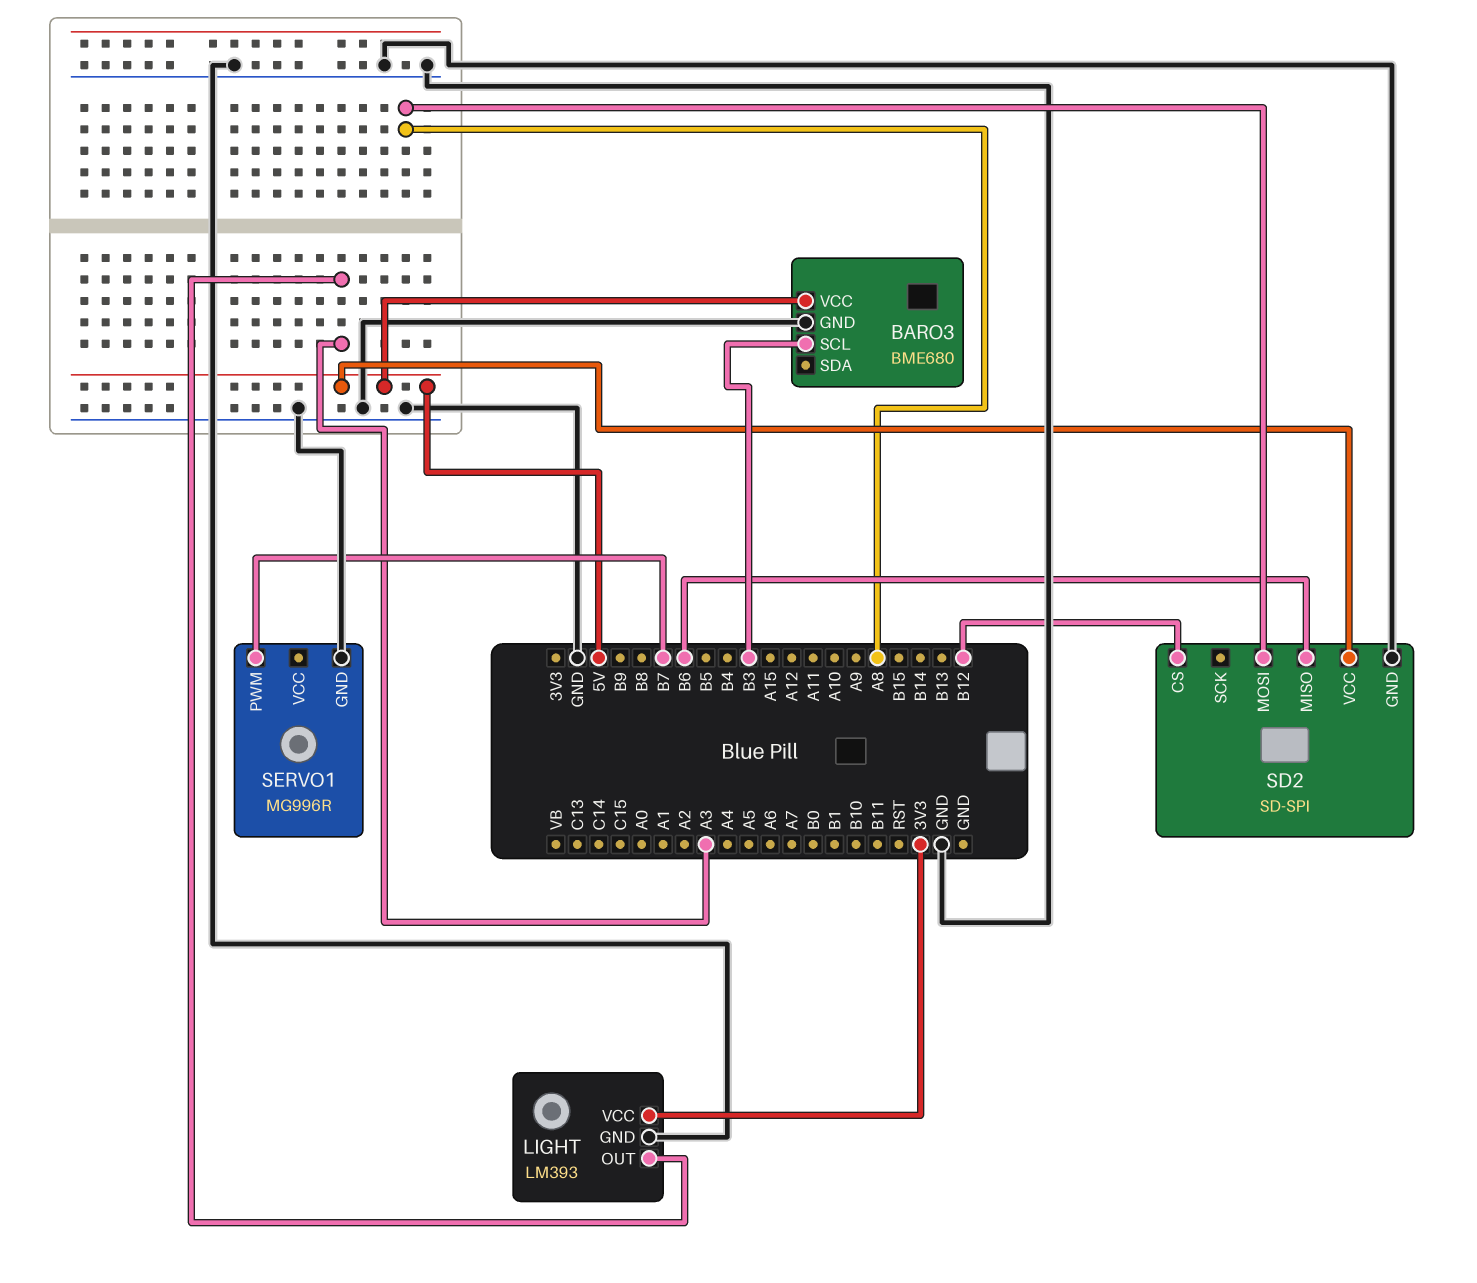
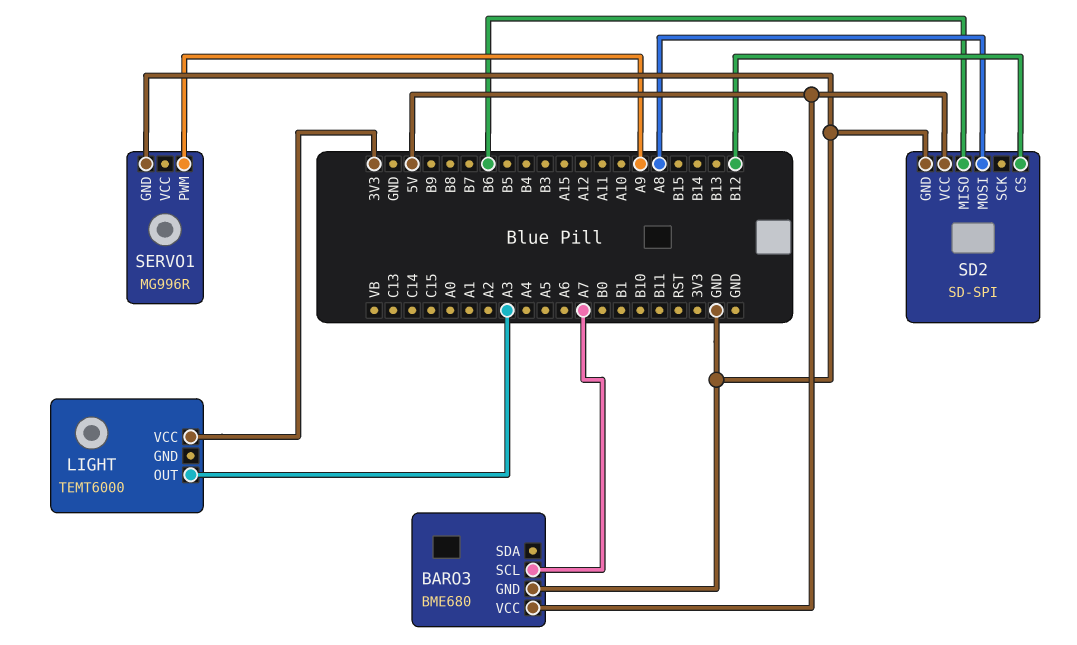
BARO3 pin SCL: B3 -> A7
LIGHT: LM393 -> TEMT6000
LIGHT pin GND: GND -> none
SERVO1 pin PWM: B7 -> A9

